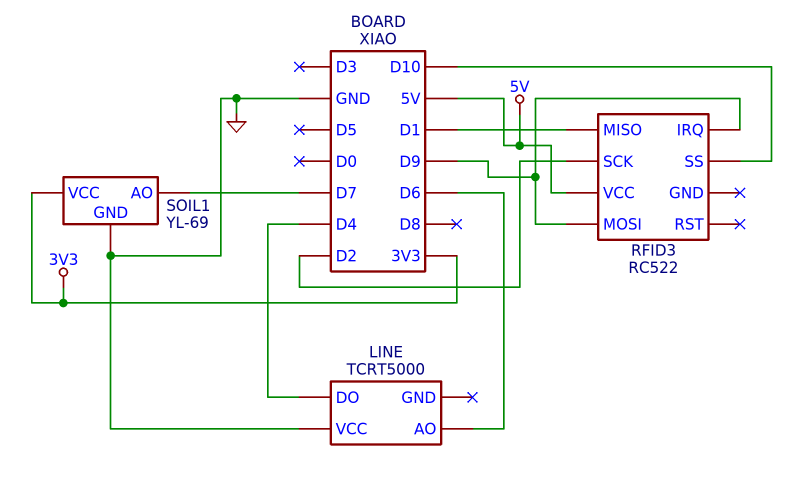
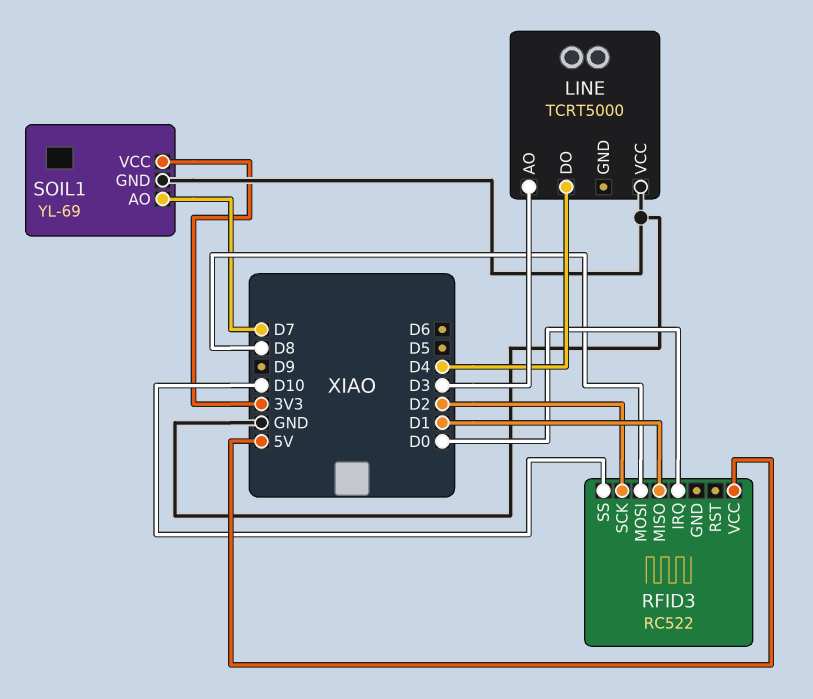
LINE pin AO: D6 -> D3
RFID3 pin IRQ: D9 -> D0
RFID3 pin MOSI: D9 -> D8

